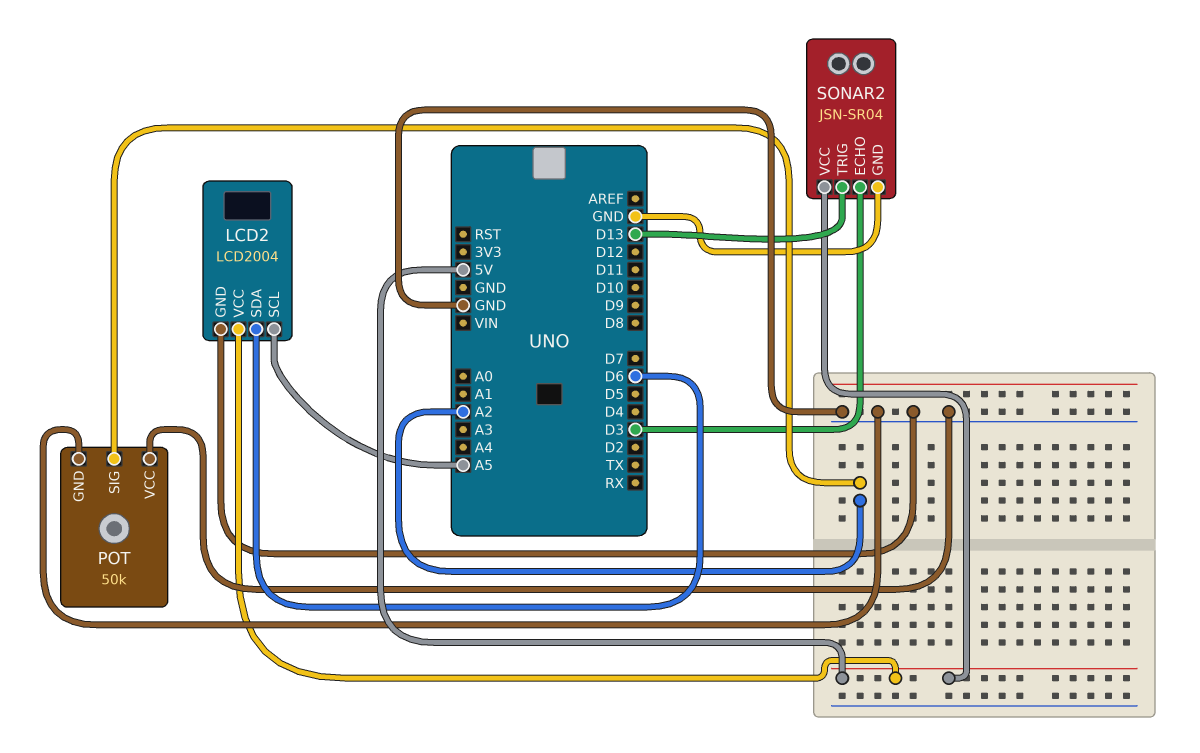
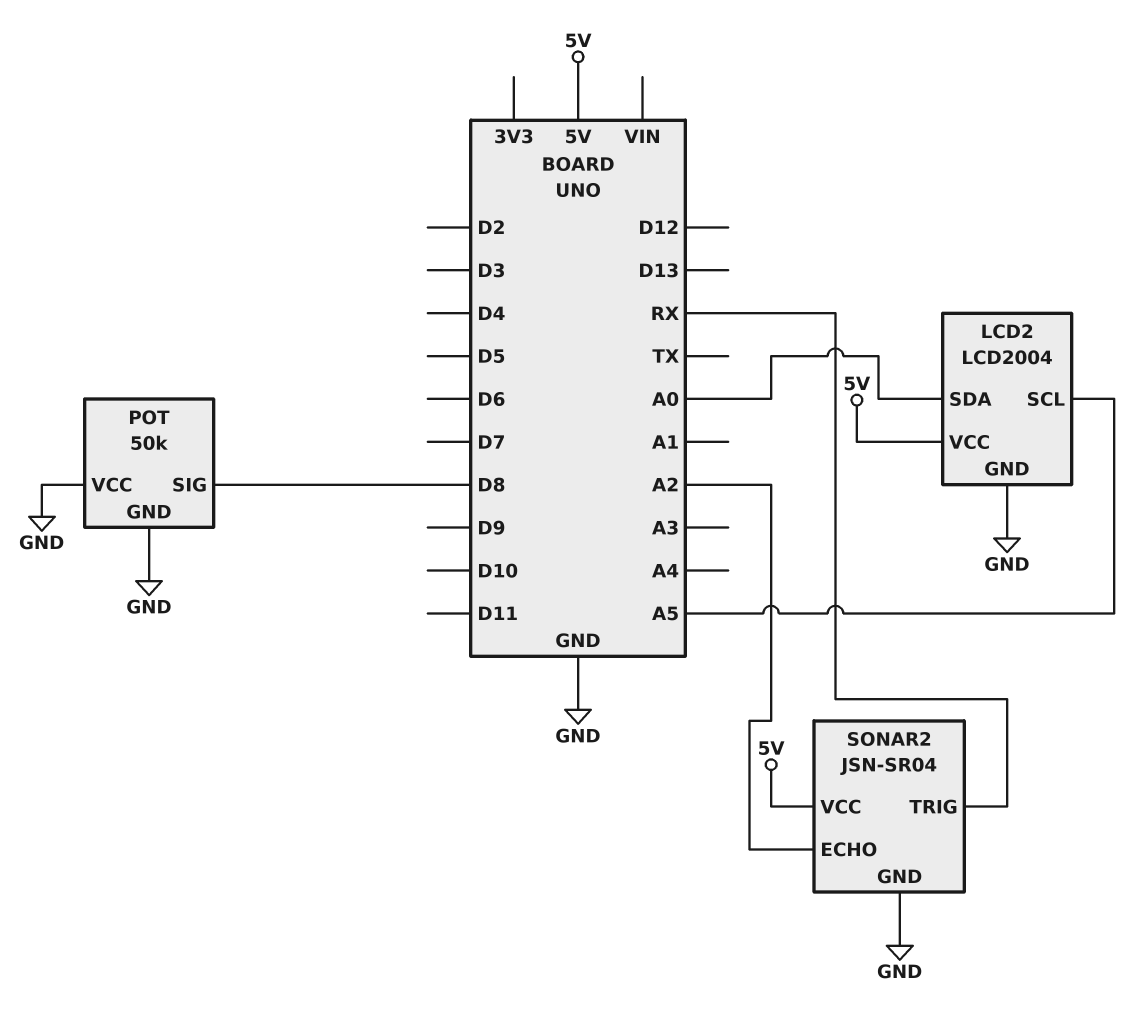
LCD2 pin SDA: D6 -> A0
POT pin SIG: A2 -> D8
SONAR2 pin ECHO: D3 -> A2
SONAR2 pin TRIG: D13 -> RX

